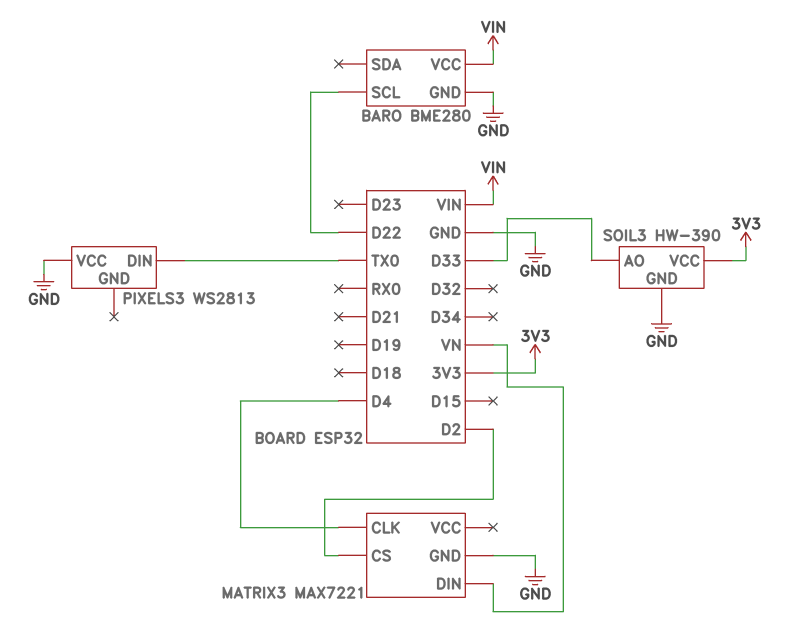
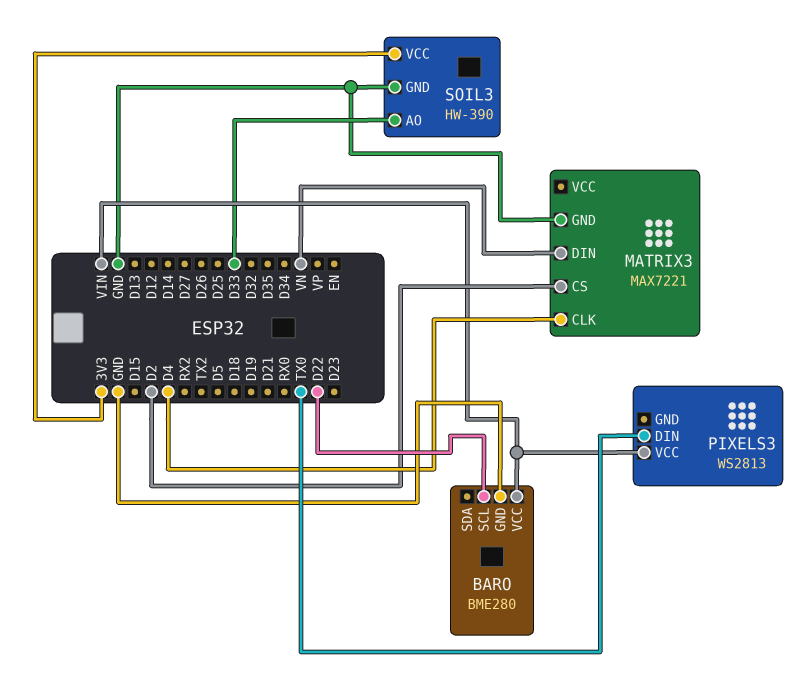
PIXELS3 pin VCC: GND -> VIN

